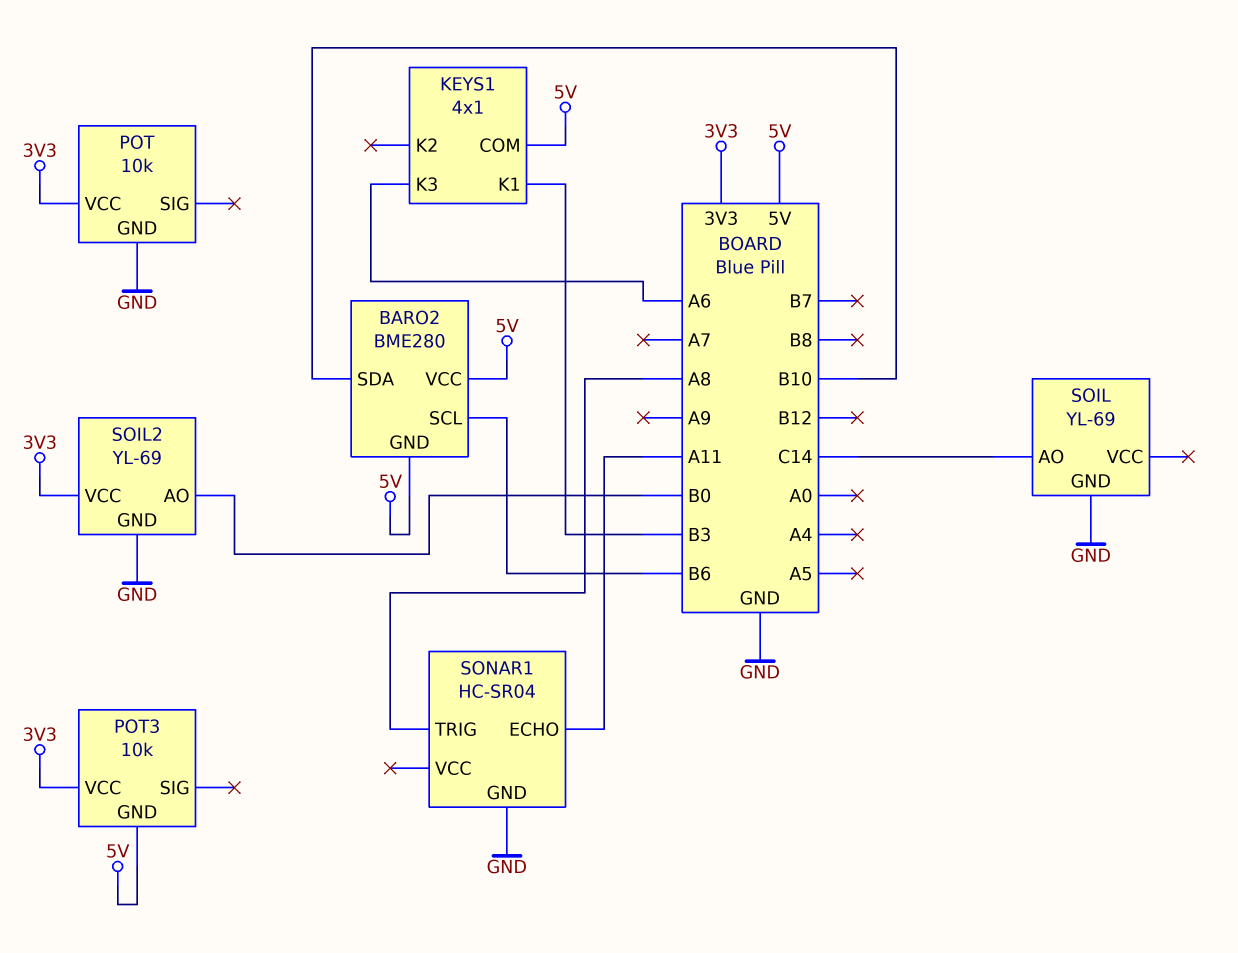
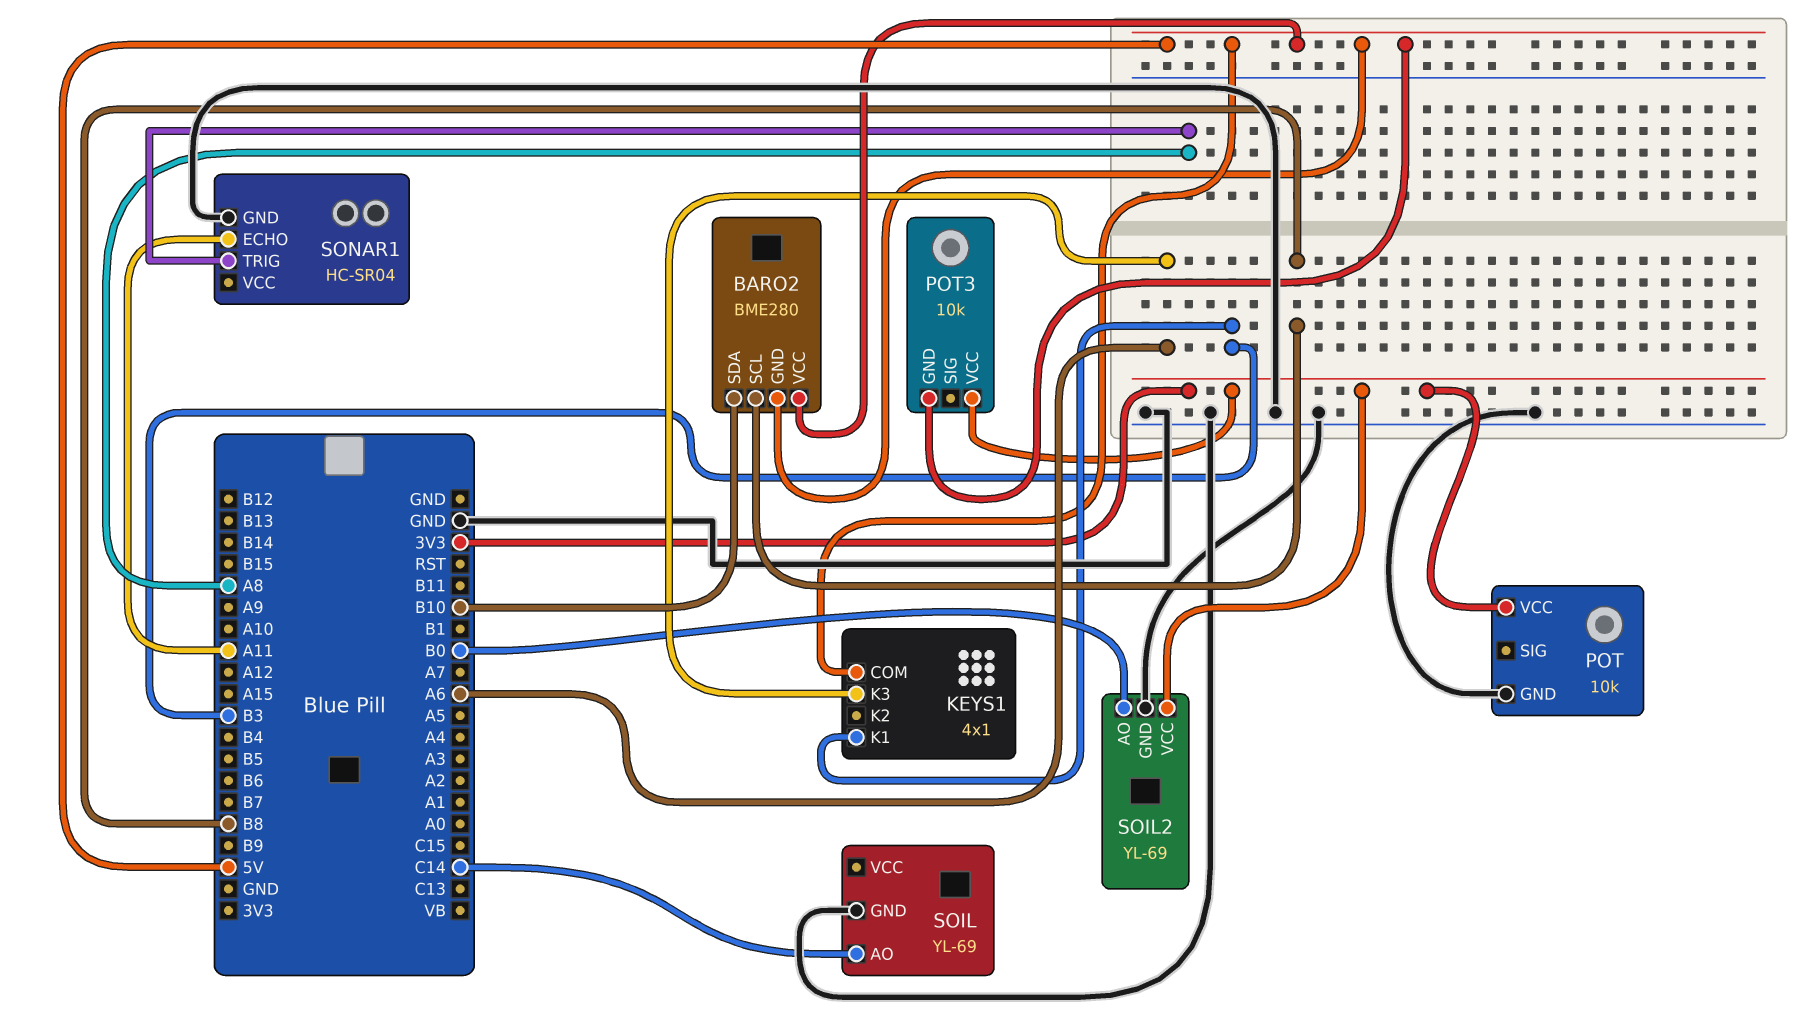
BARO2 pin SCL: B6 -> B8

